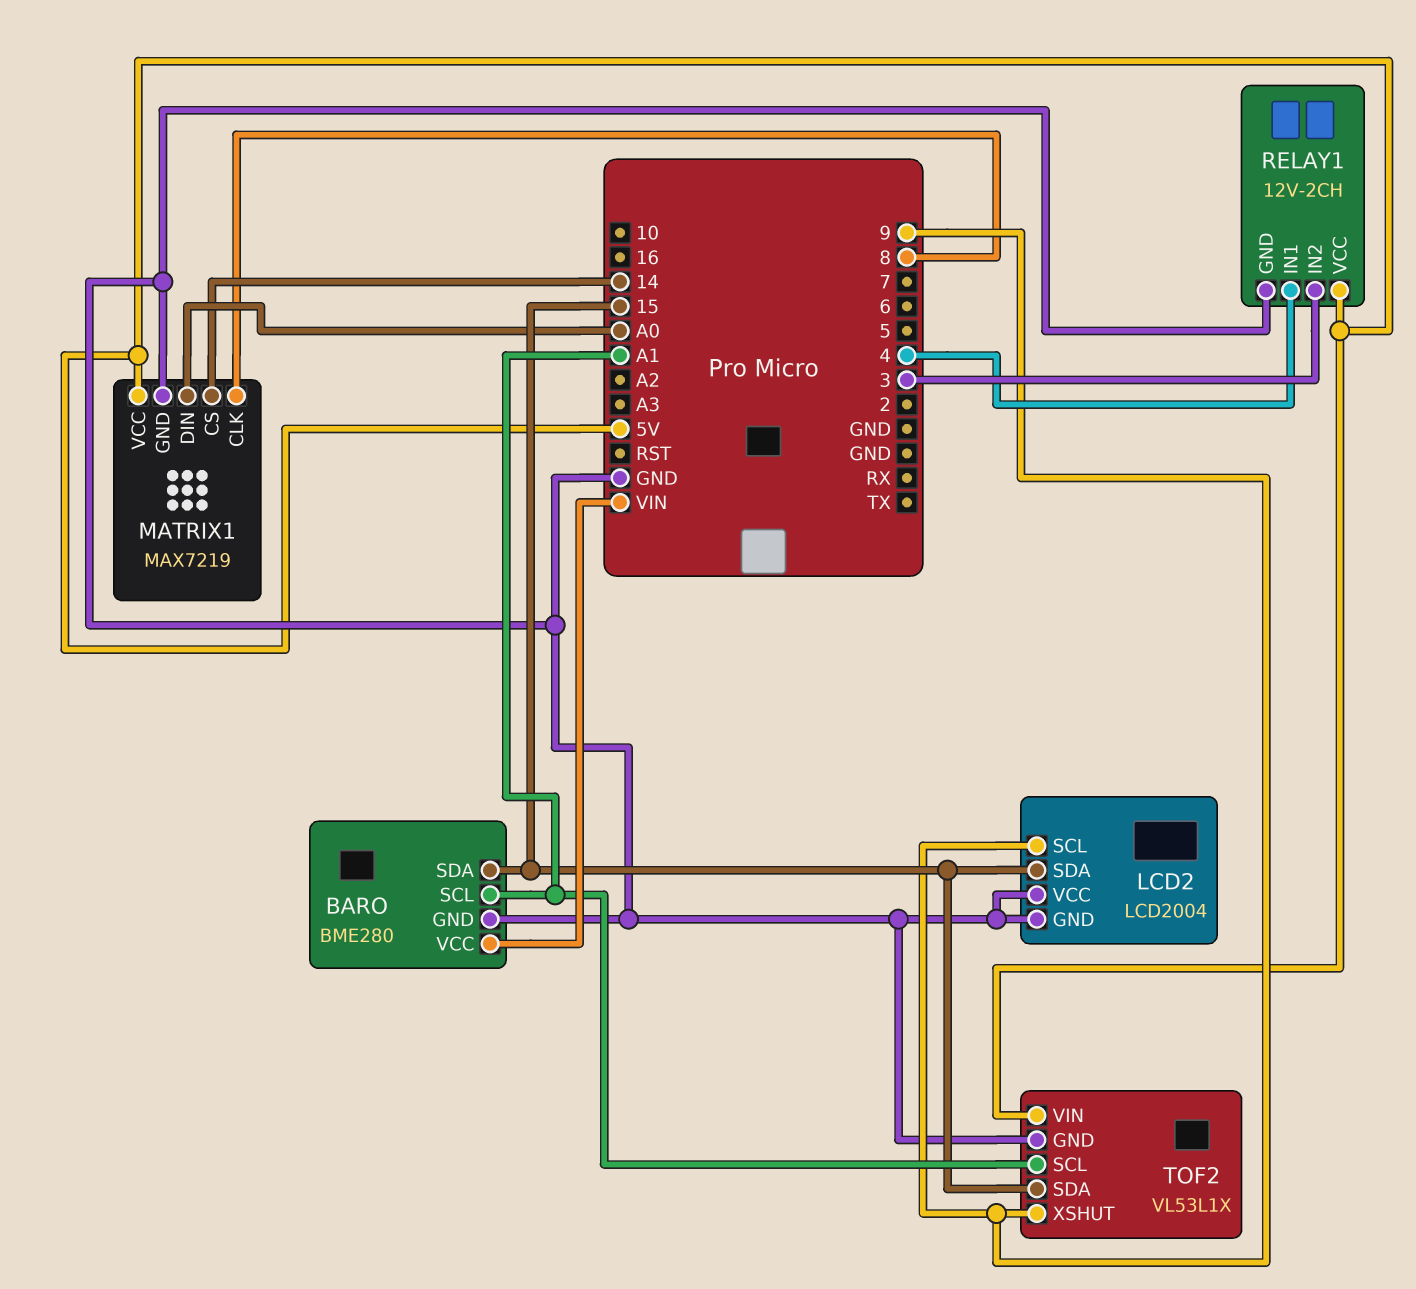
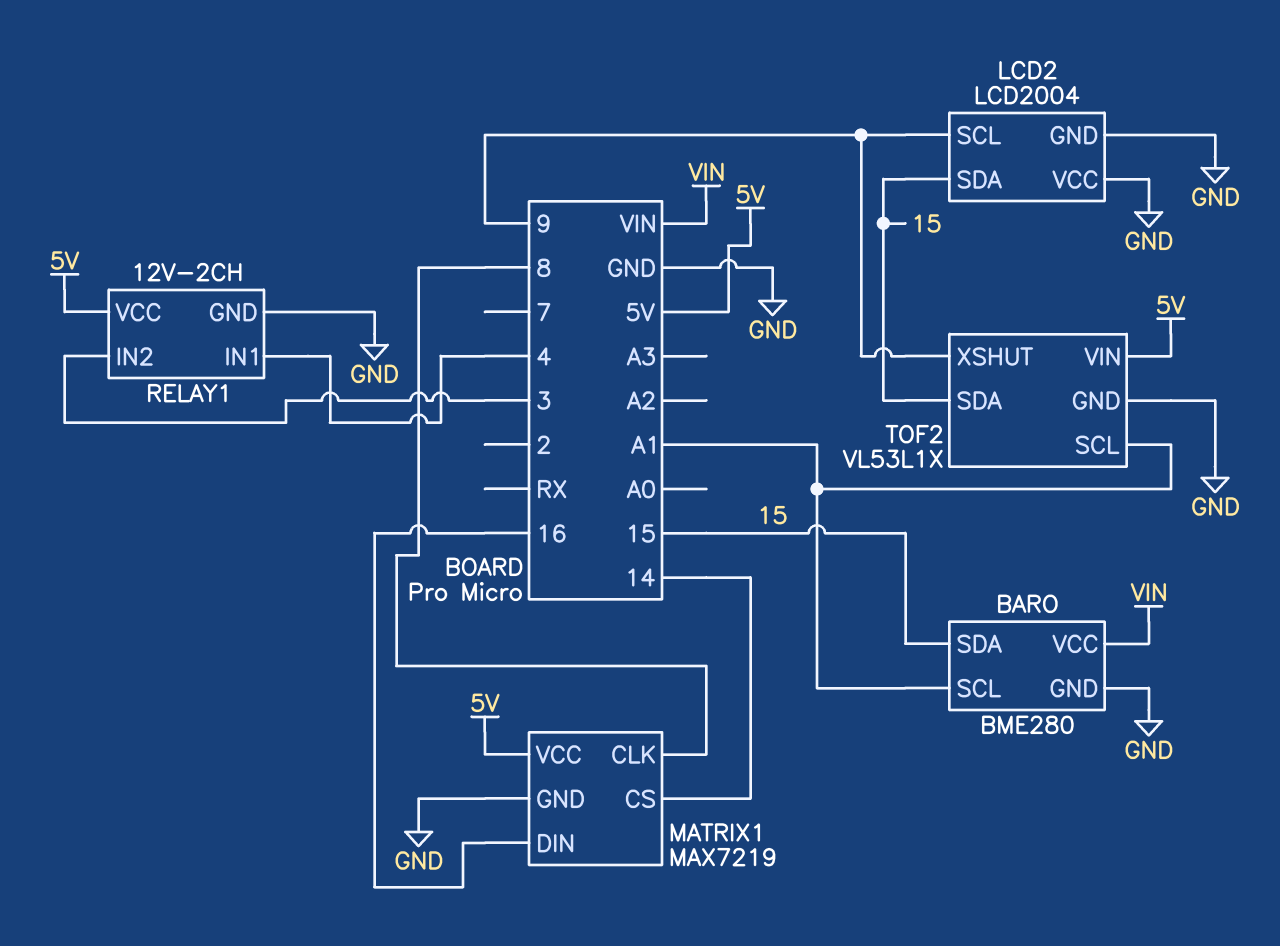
MATRIX1 pin DIN: A0 -> 16

